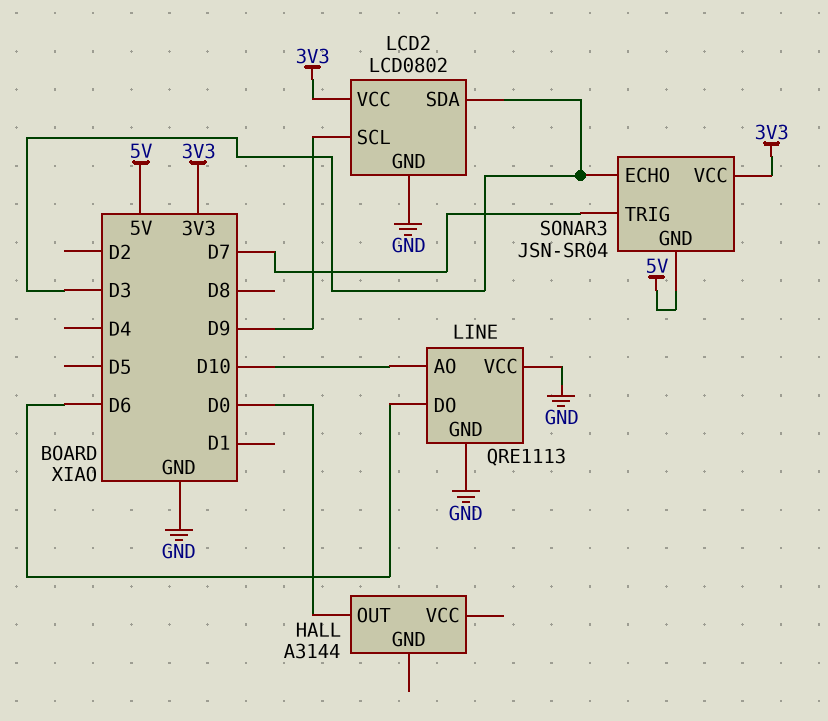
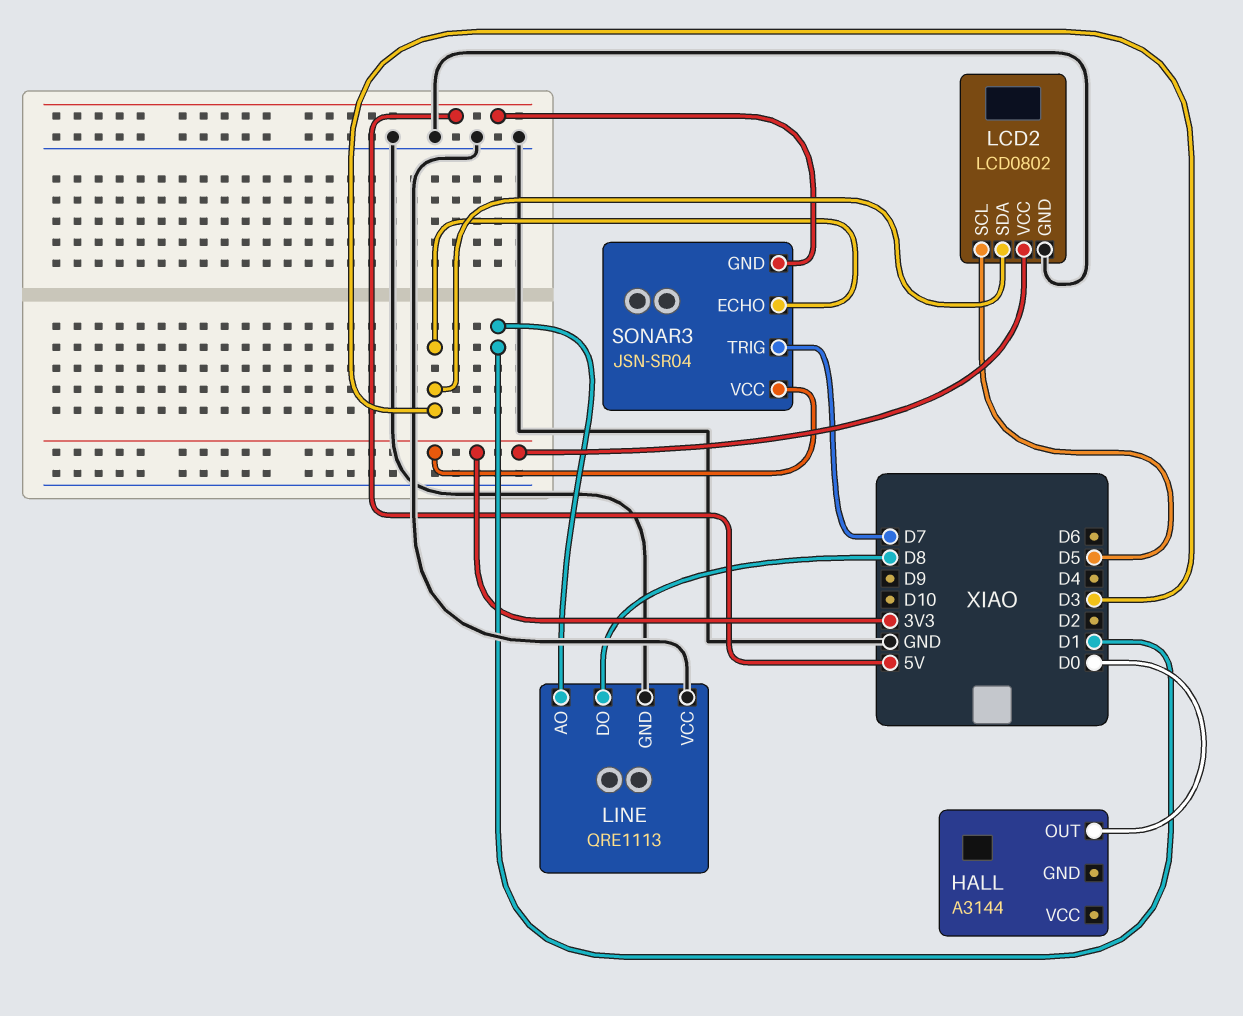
LCD2 pin SCL: D9 -> D5
LINE pin AO: D10 -> D1
LINE pin DO: D6 -> D8

